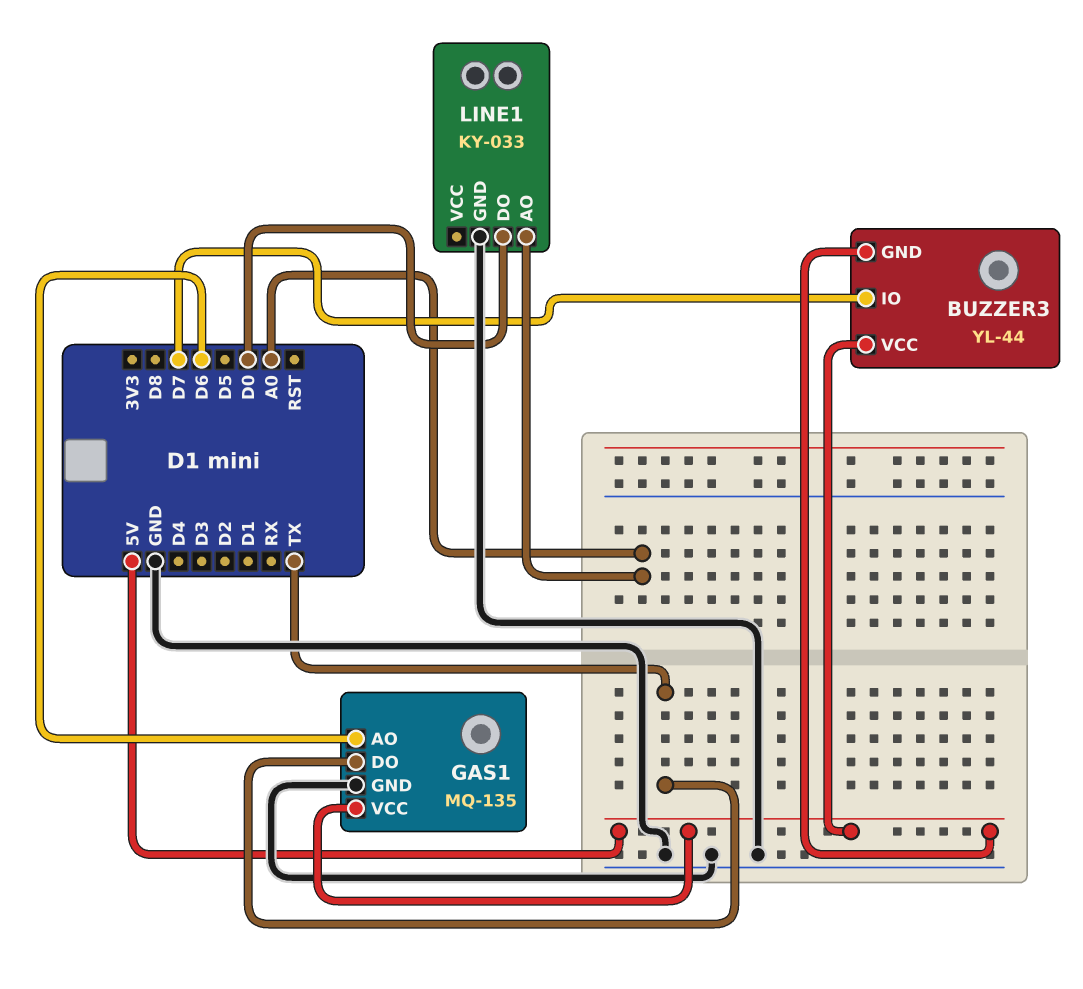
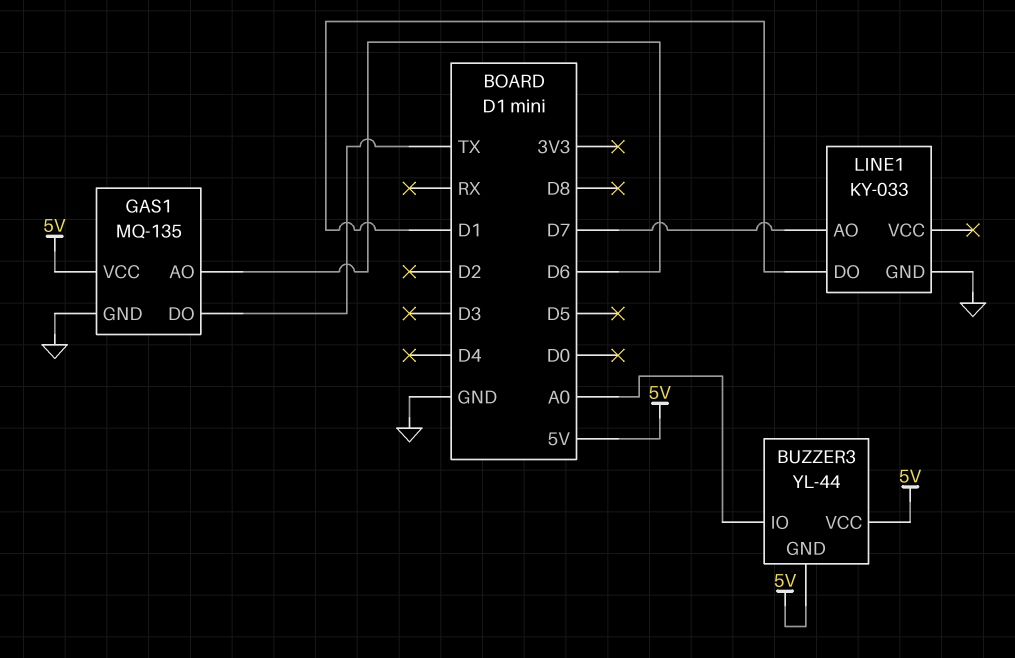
BUZZER3 pin IO: D7 -> A0
LINE1 pin AO: A0 -> D7
LINE1 pin DO: D0 -> D1

